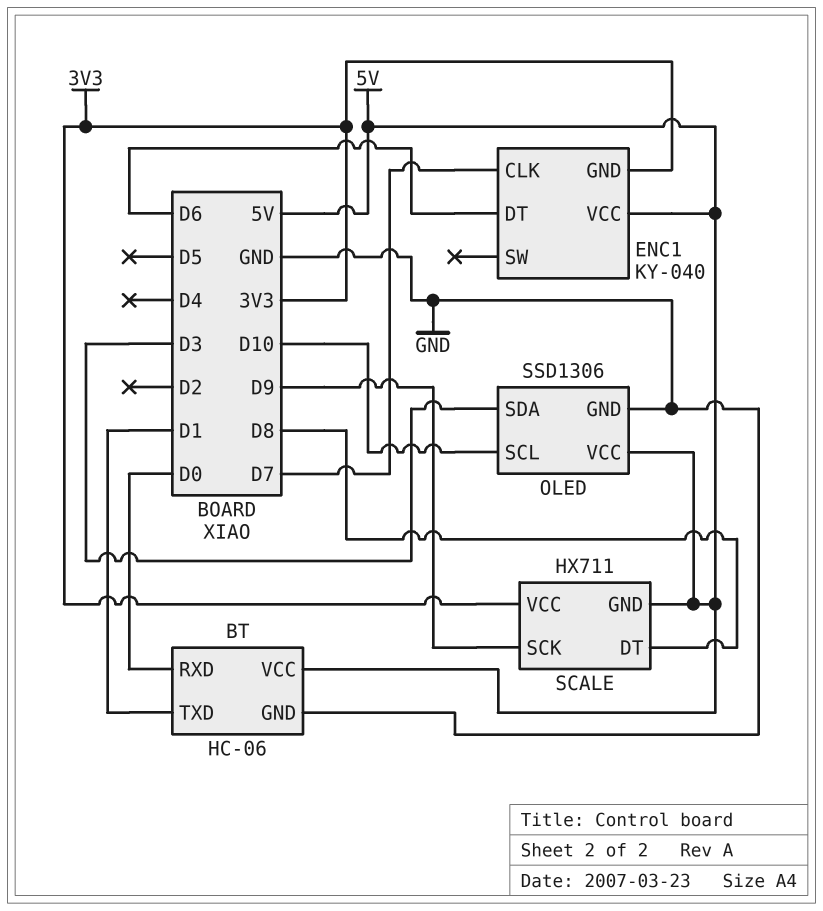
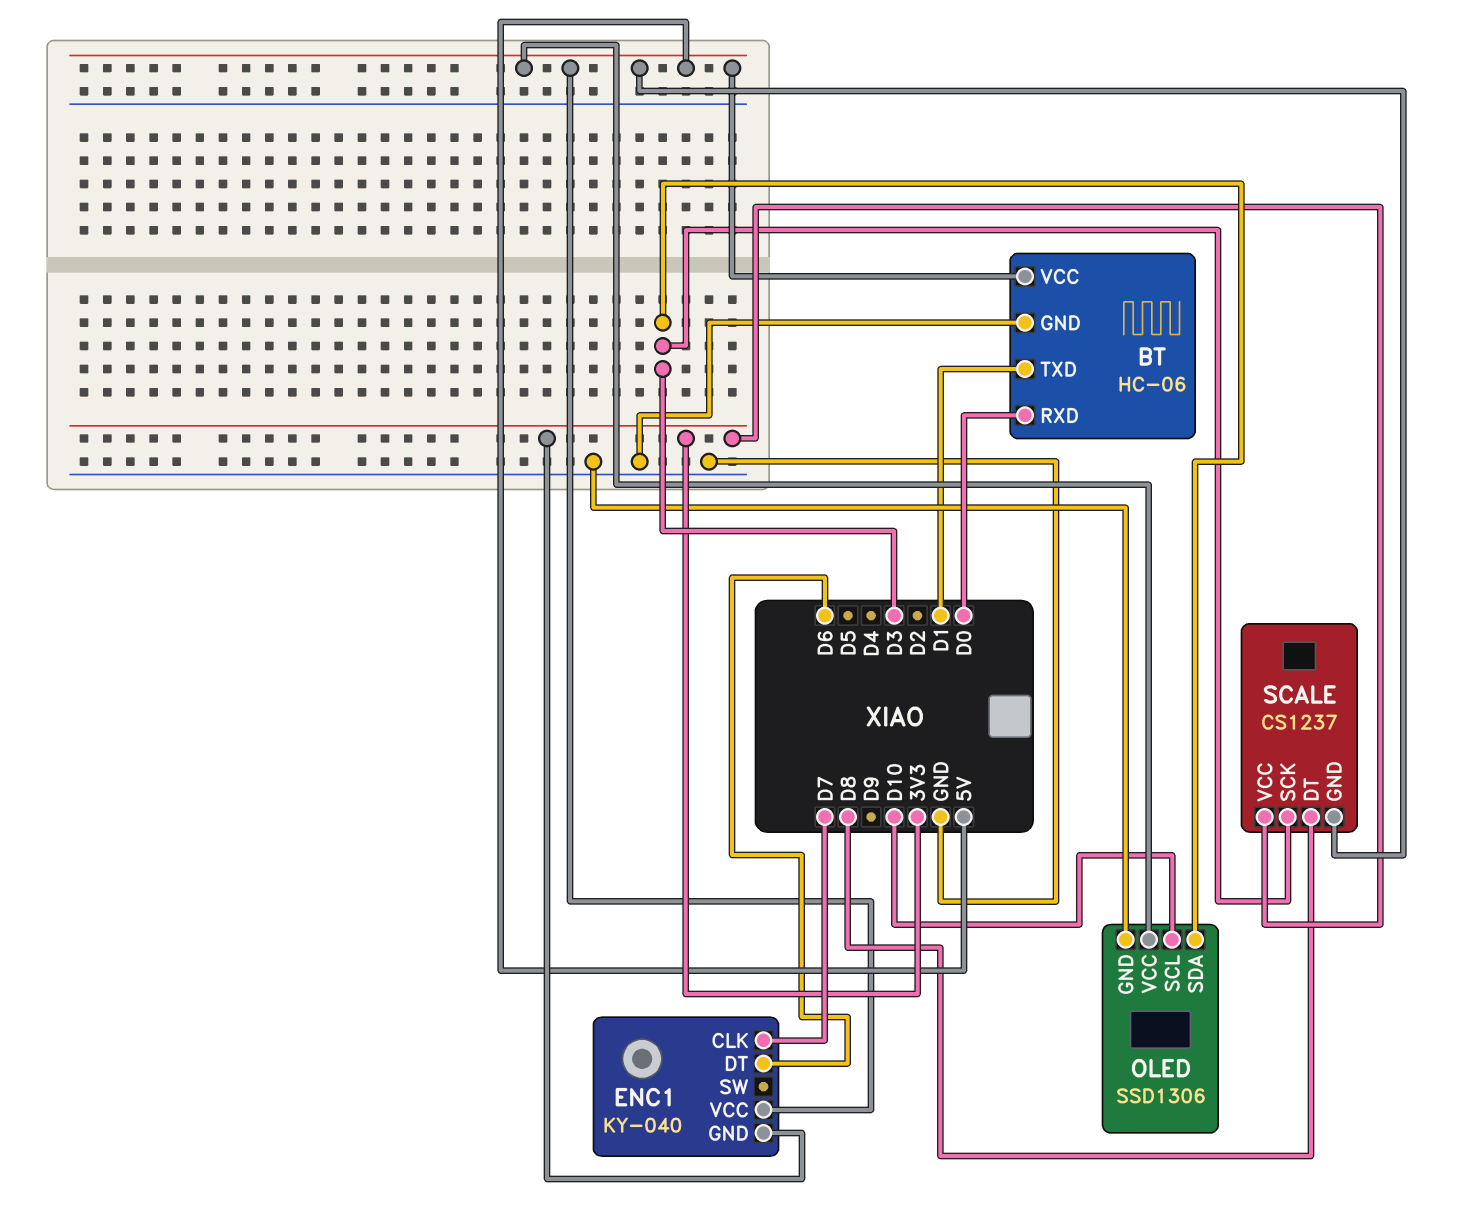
SCALE: HX711 -> CS1237
SCALE pin SCK: D9 -> D3

